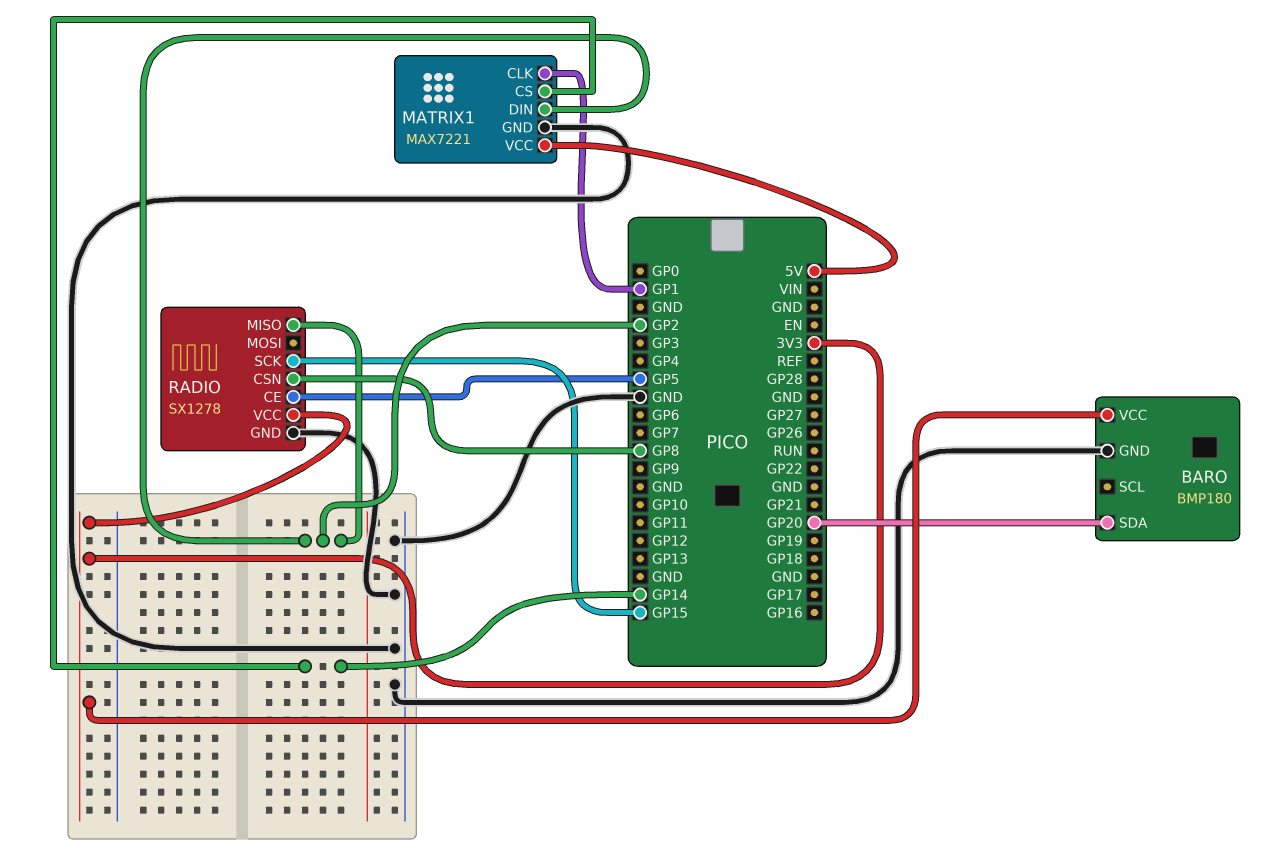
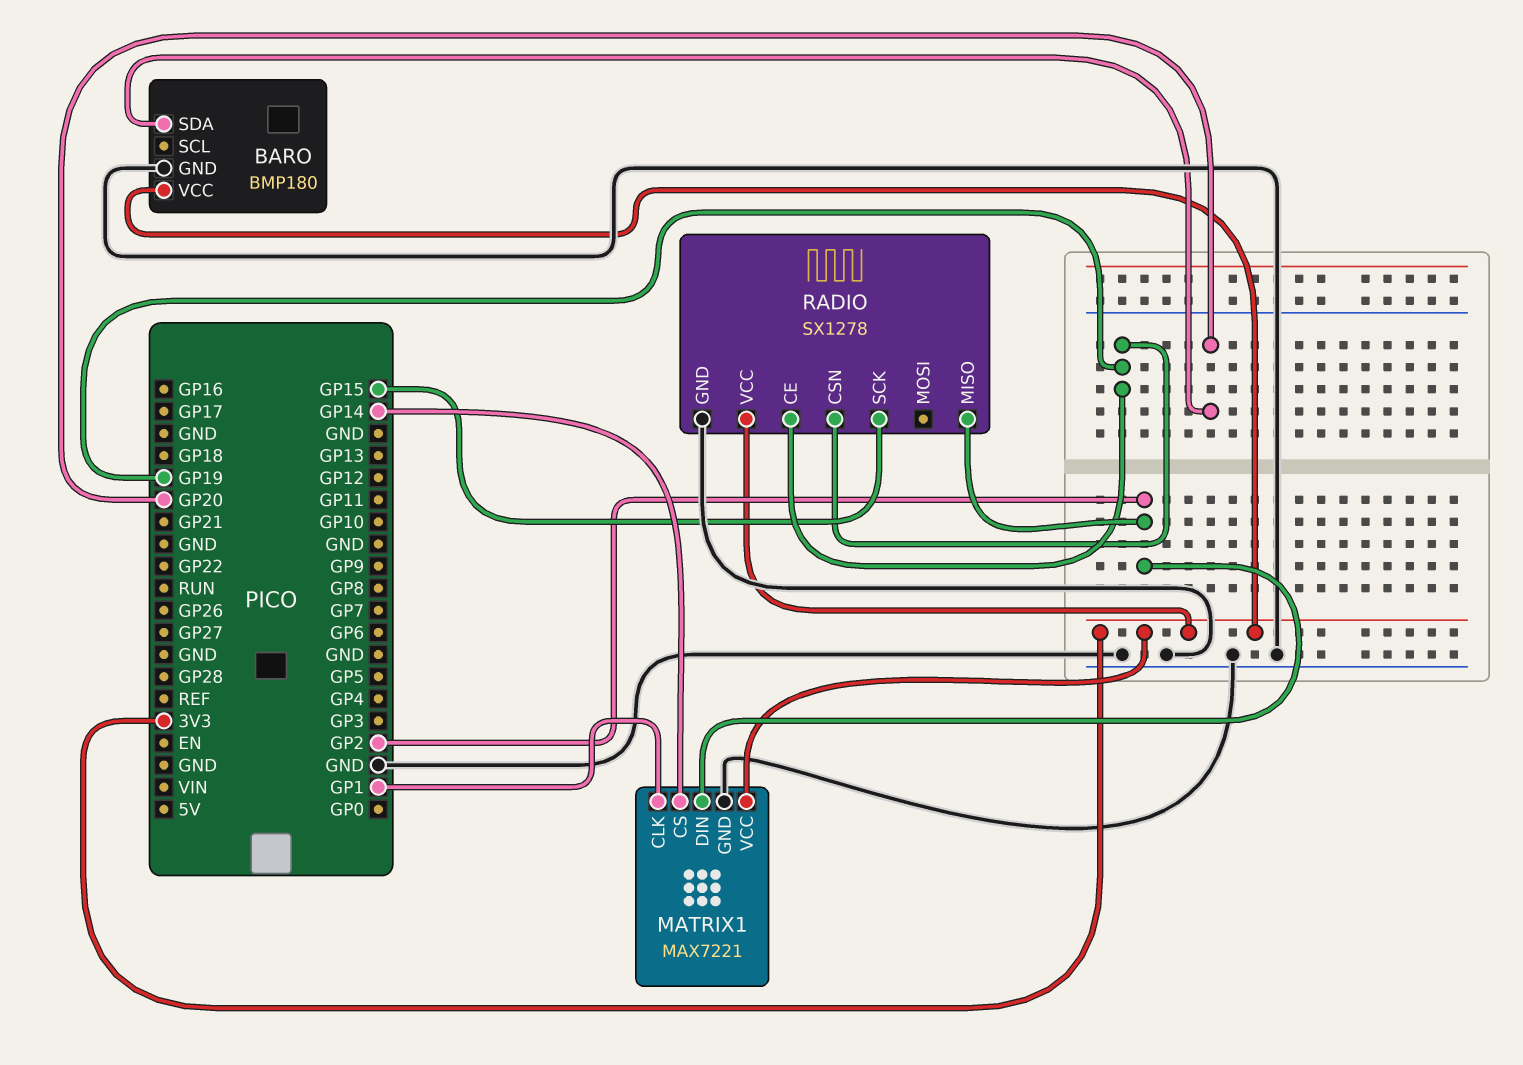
MATRIX1 pin VCC: 5V -> 3V3
RADIO pin CE: GP5 -> GP19
RADIO pin CSN: GP8 -> GP19

